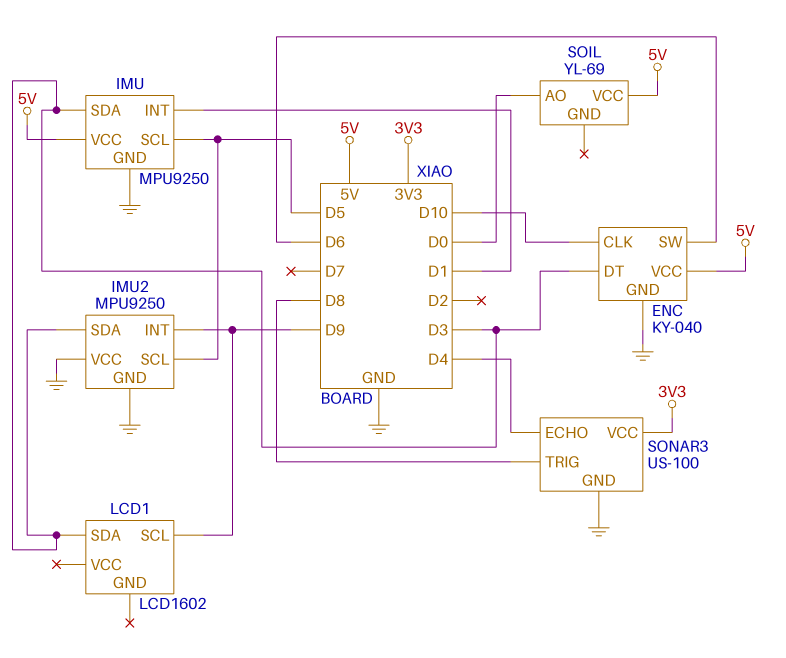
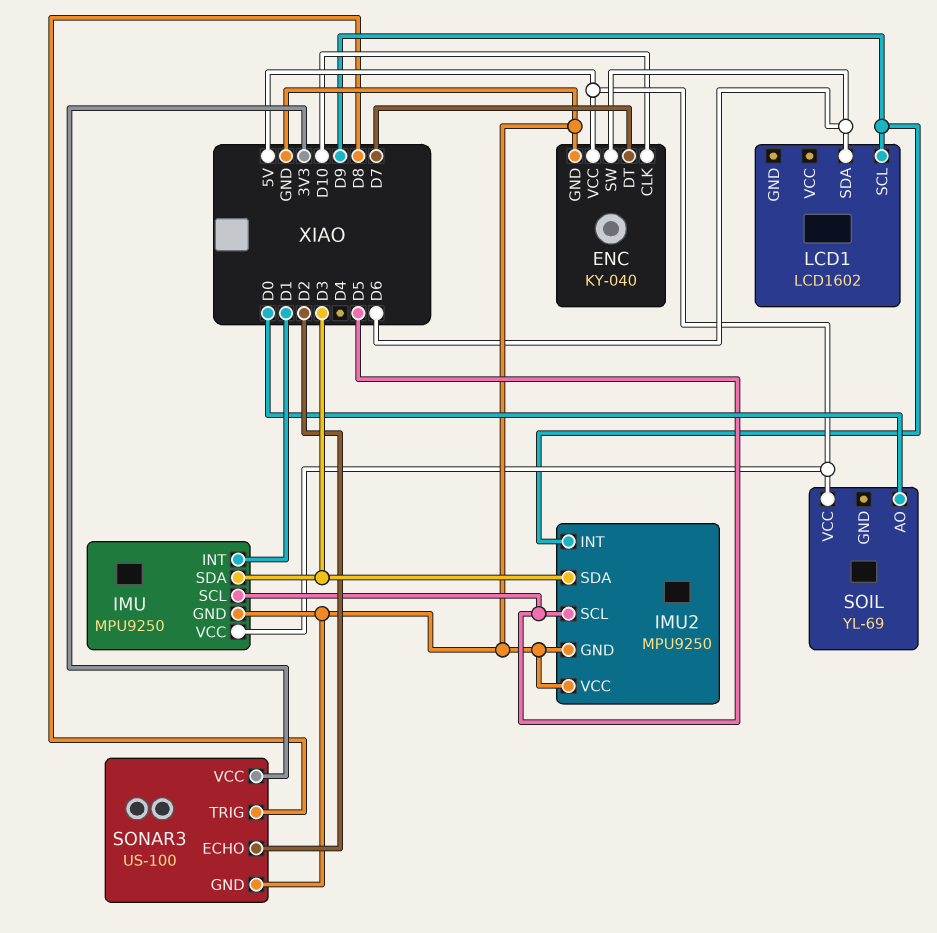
ENC pin DT: D3 -> D7
LCD1 pin SDA: D3 -> D6
SONAR3 pin ECHO: D4 -> D2

